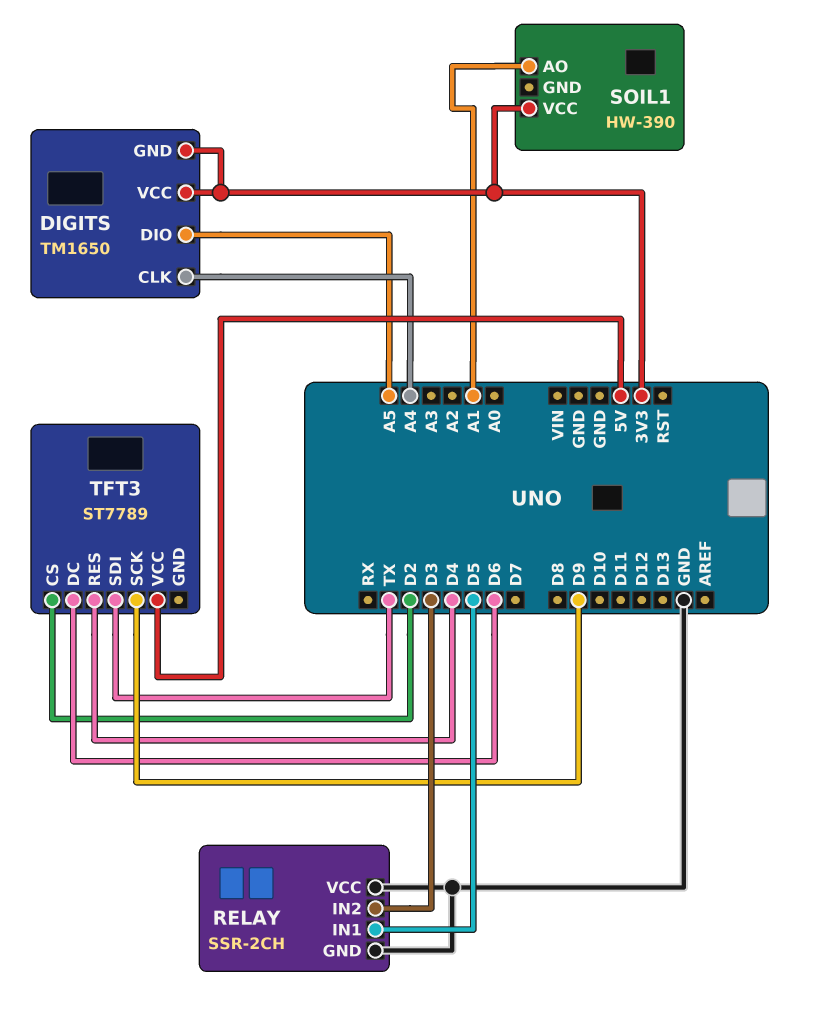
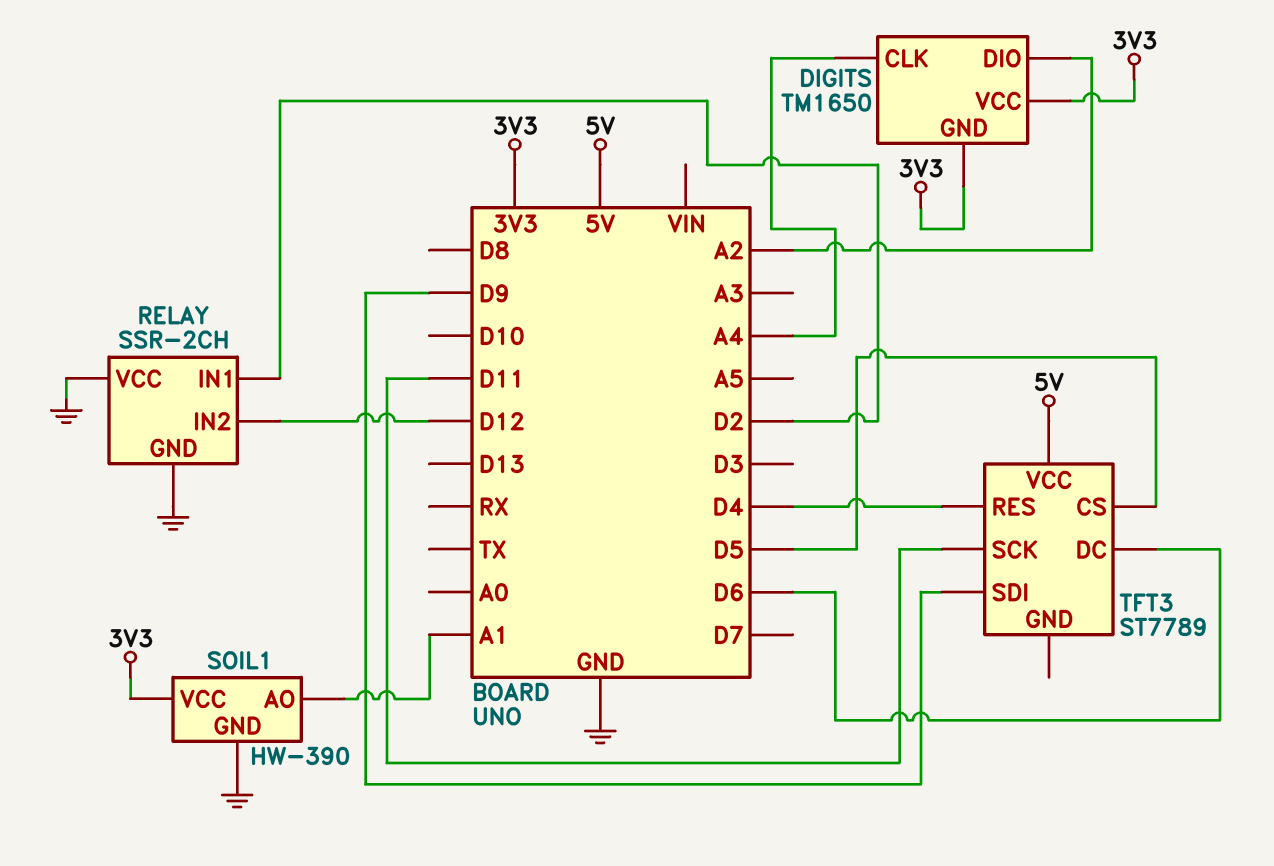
DIGITS pin DIO: A5 -> A2
RELAY pin IN1: D5 -> D2
RELAY pin IN2: D3 -> D12
SOIL1 pin GND: none -> GND
TFT3 pin CS: D2 -> D5
TFT3 pin SCK: D9 -> D11
TFT3 pin SDI: TX -> D9

